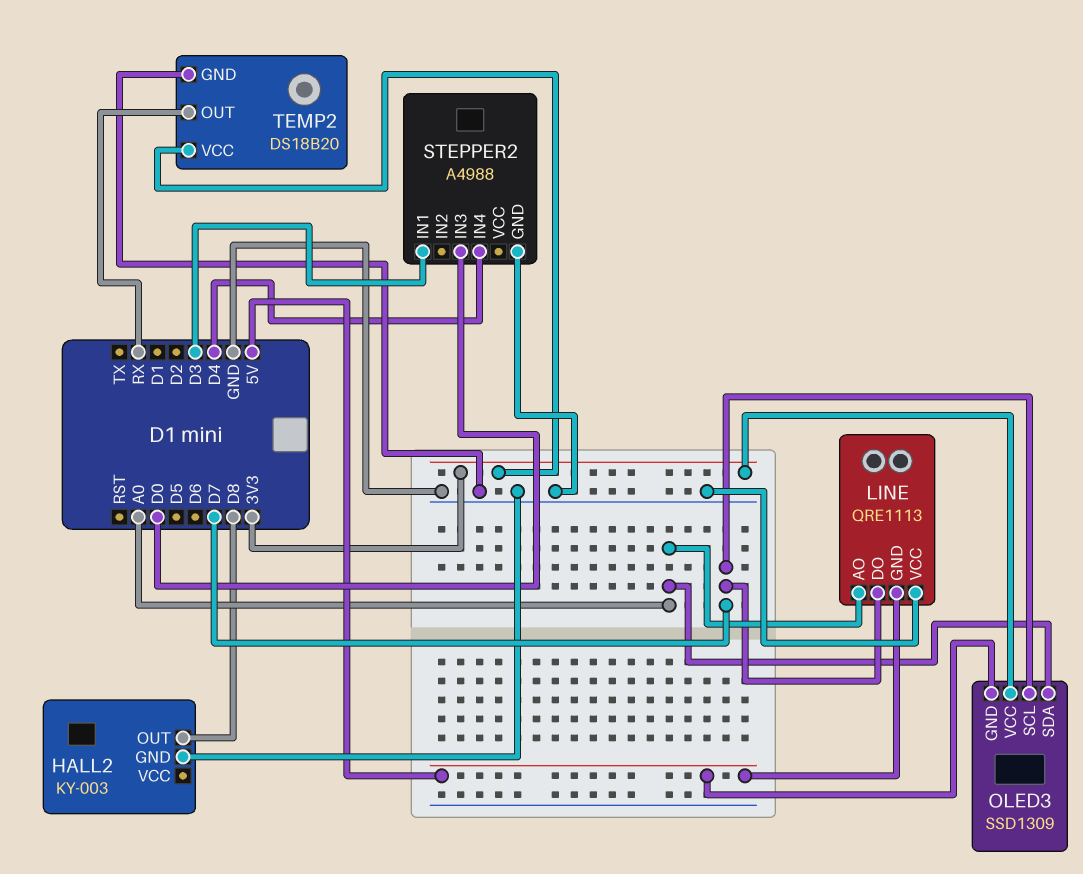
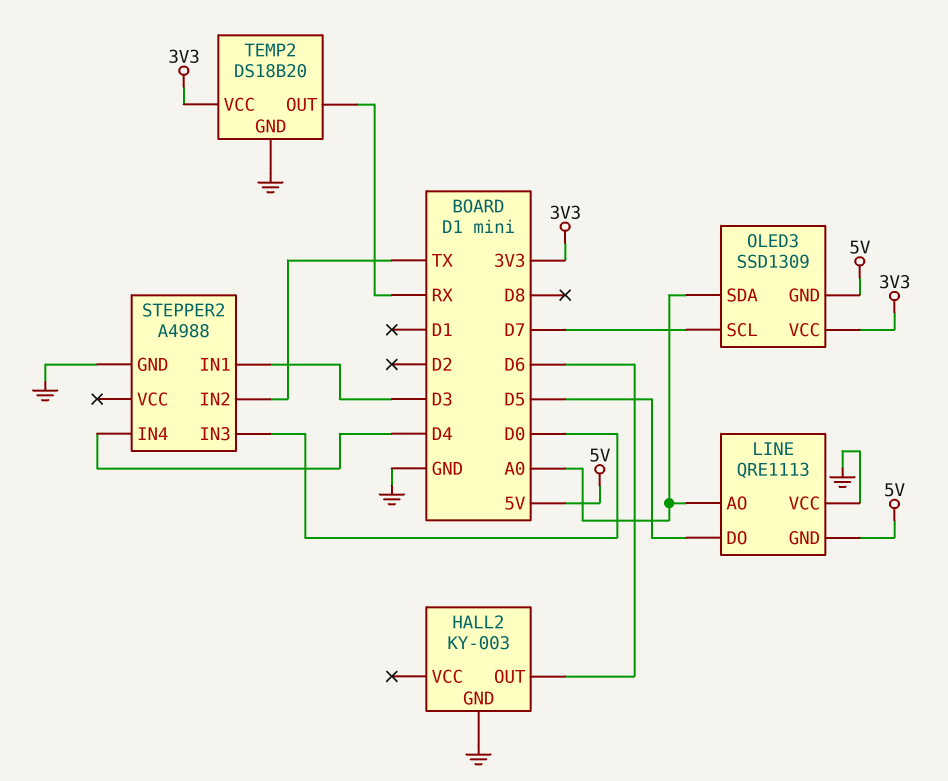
HALL2 pin OUT: D8 -> D6
LINE pin DO: D7 -> D5
STEPPER2 pin IN2: none -> TX

